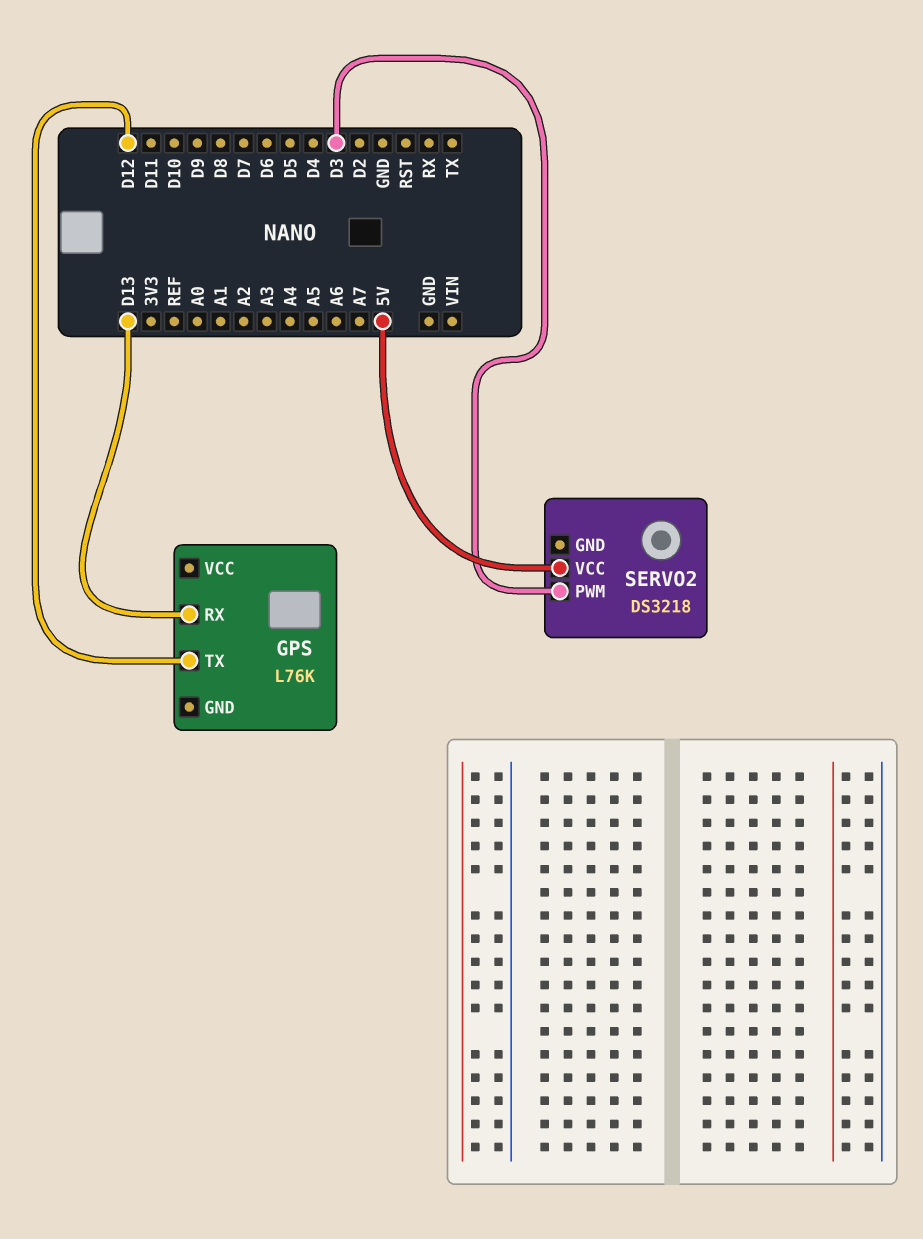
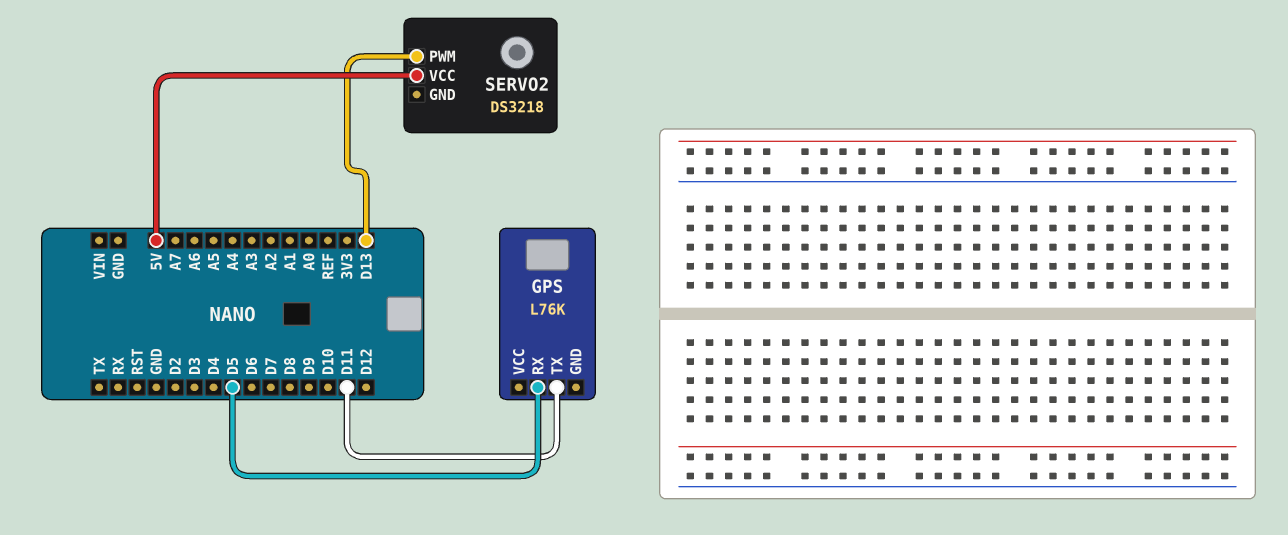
GPS pin RX: D13 -> D5
GPS pin TX: D12 -> D11
SERVO2 pin PWM: D3 -> D13

